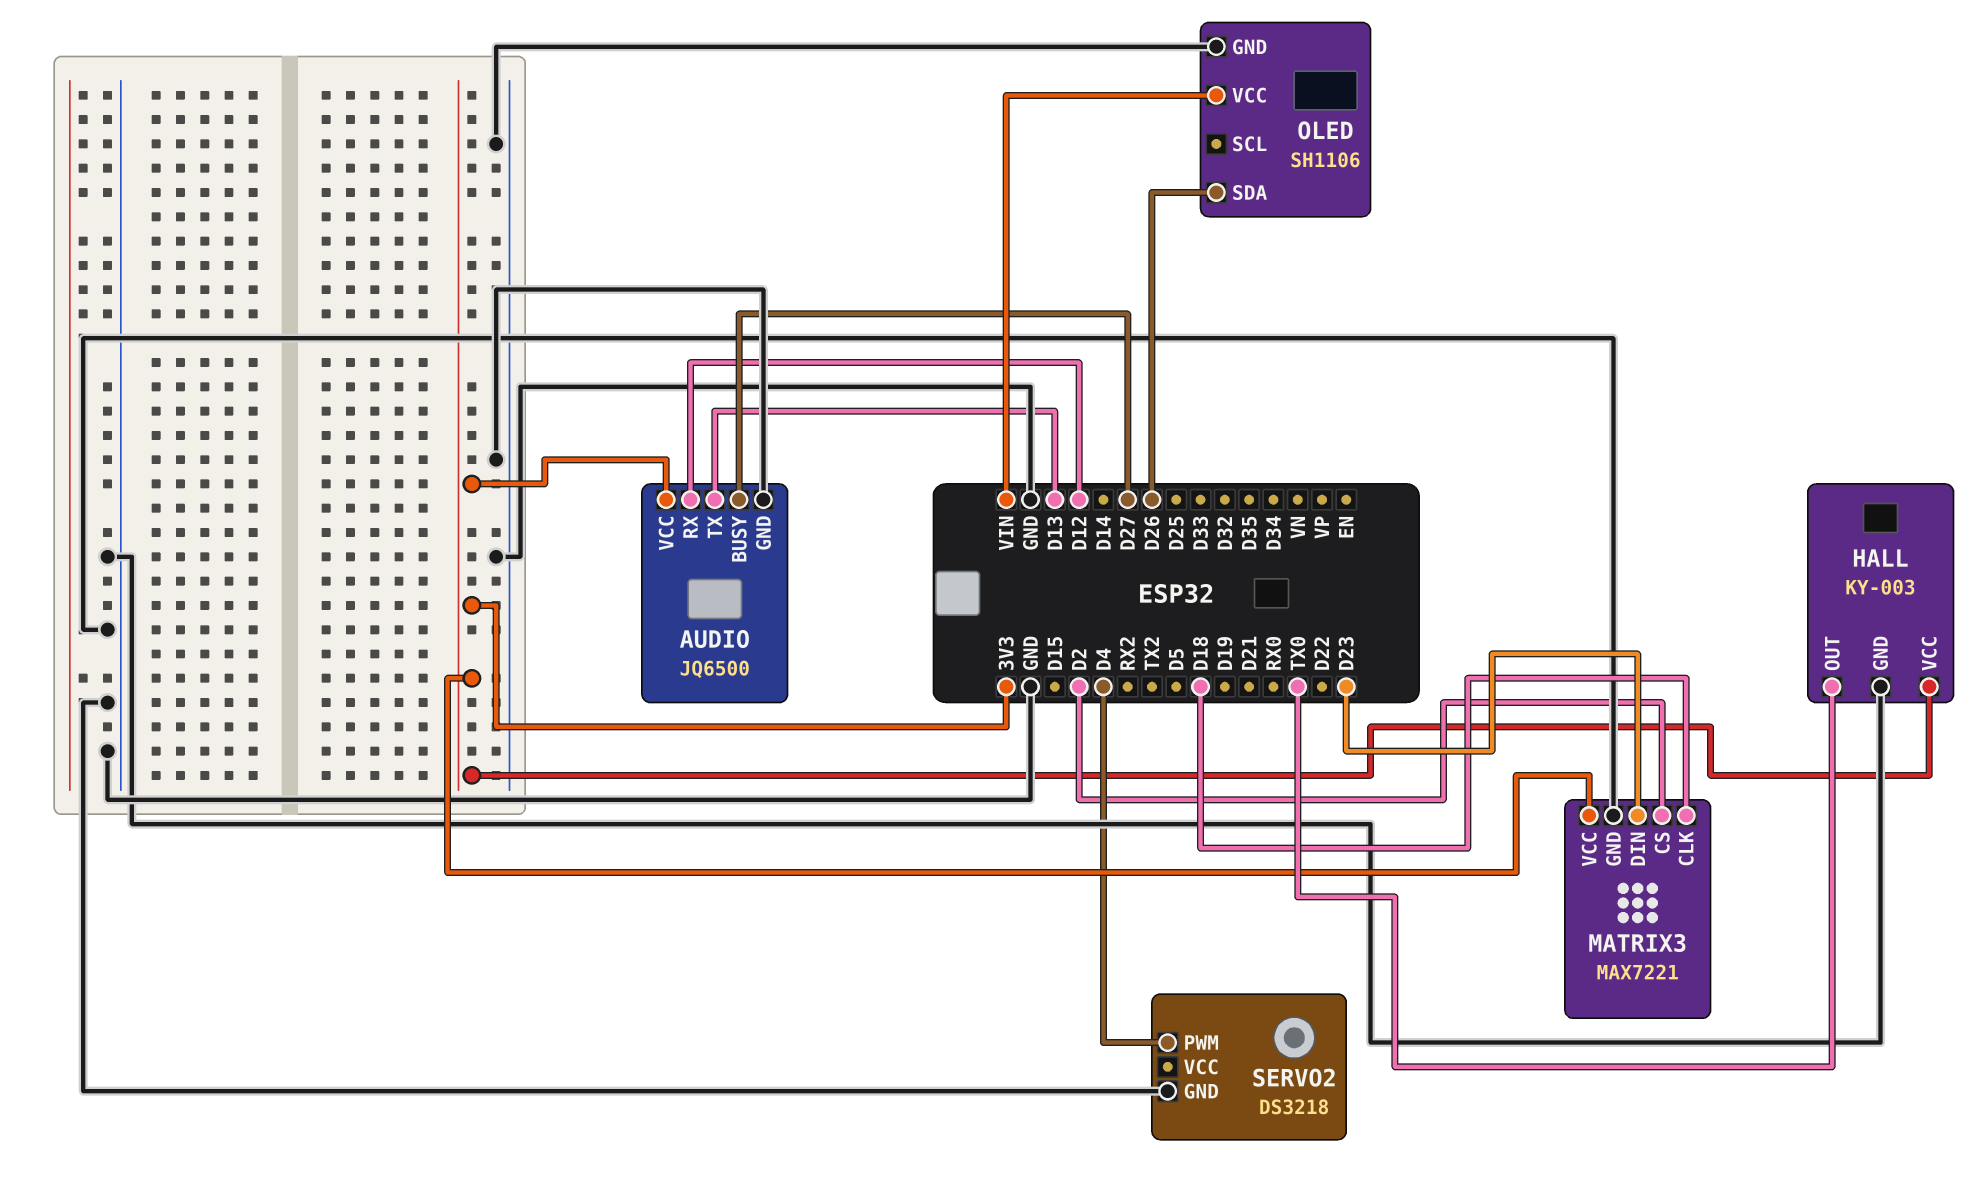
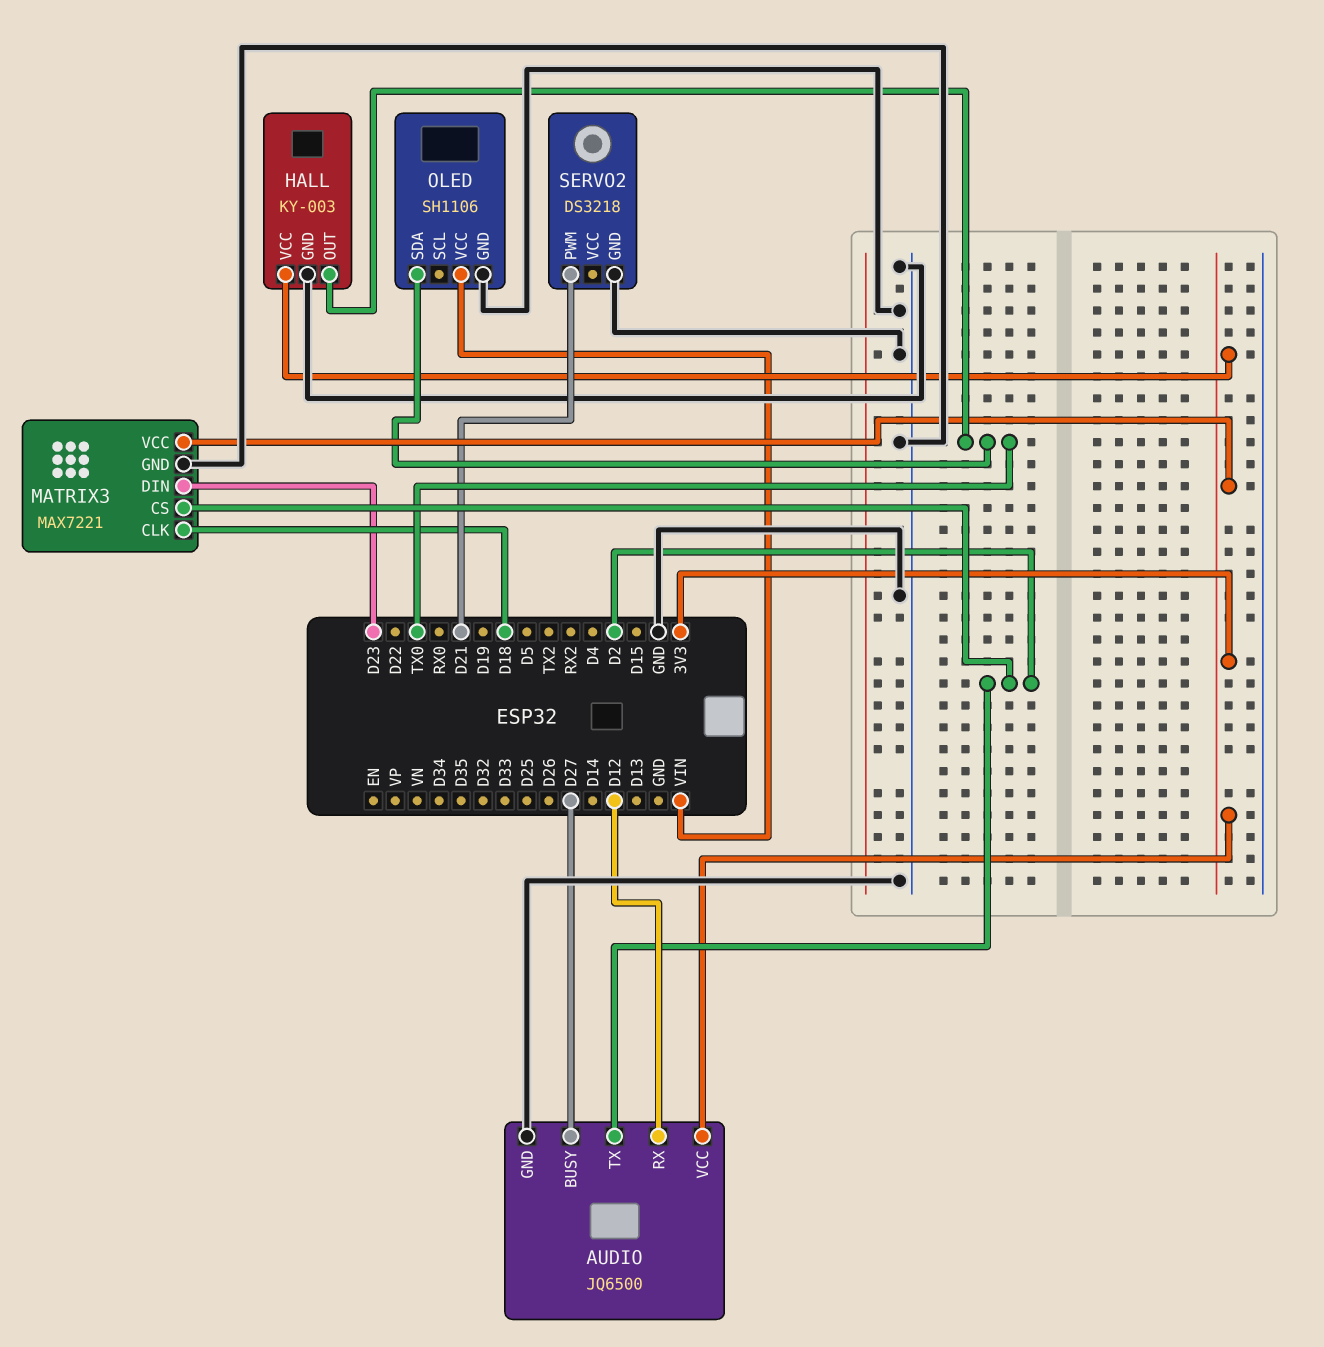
AUDIO pin TX: D13 -> D2
OLED pin SDA: D26 -> TX0
SERVO2 pin PWM: D4 -> D21

